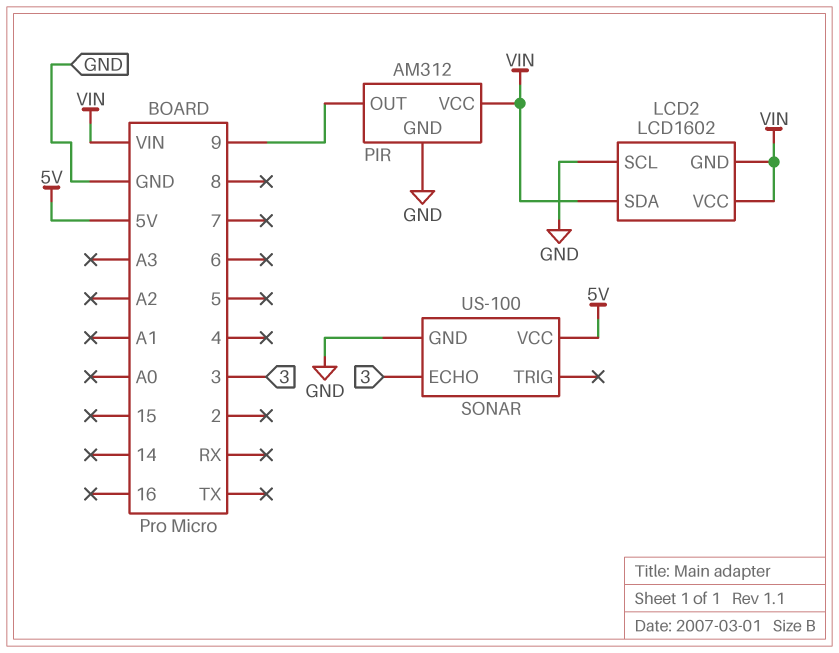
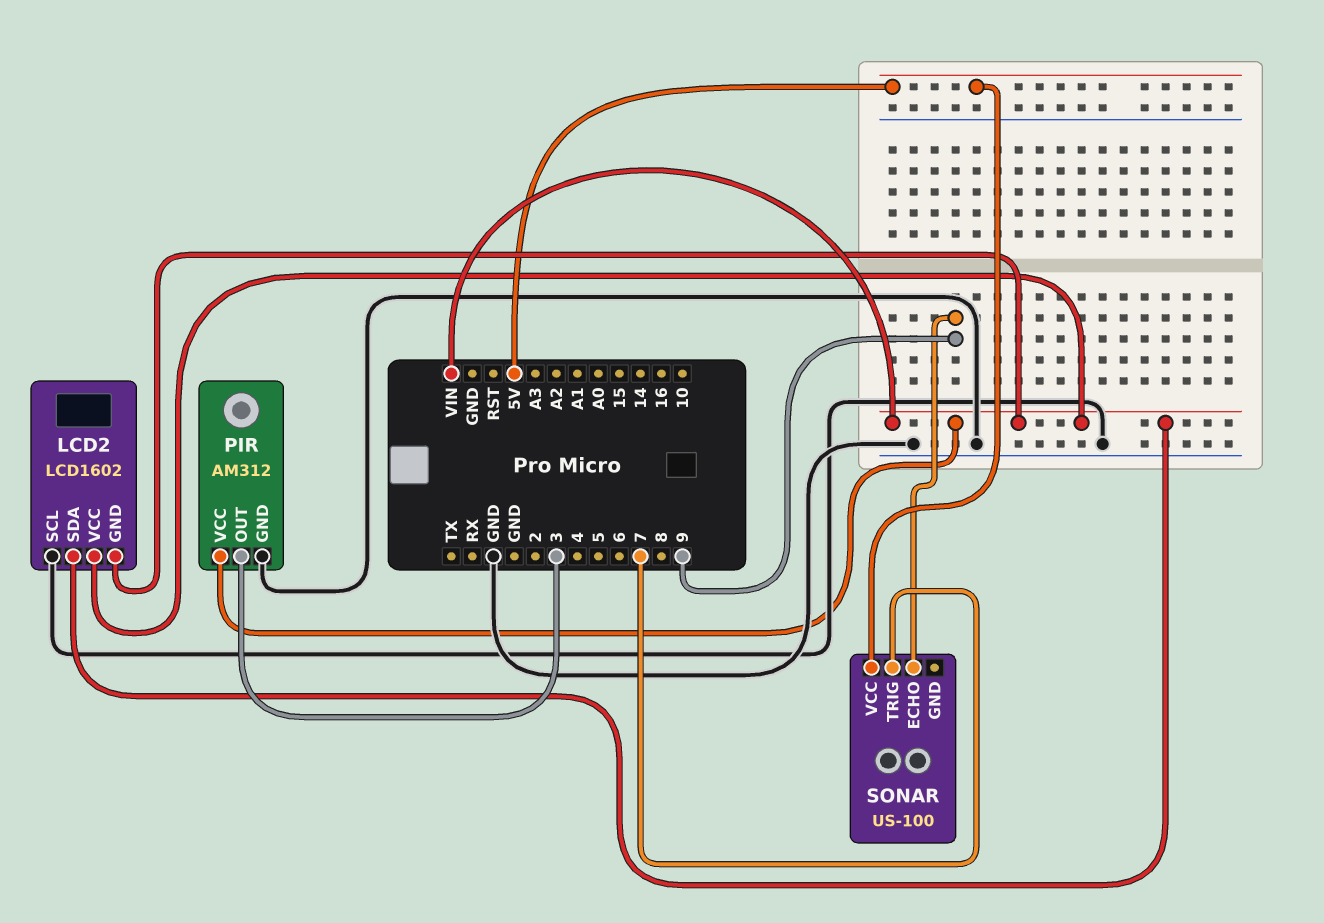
PIR pin OUT: 9 -> 3
SONAR pin ECHO: 3 -> 9
SONAR pin GND: GND -> none
SONAR pin TRIG: none -> 7

